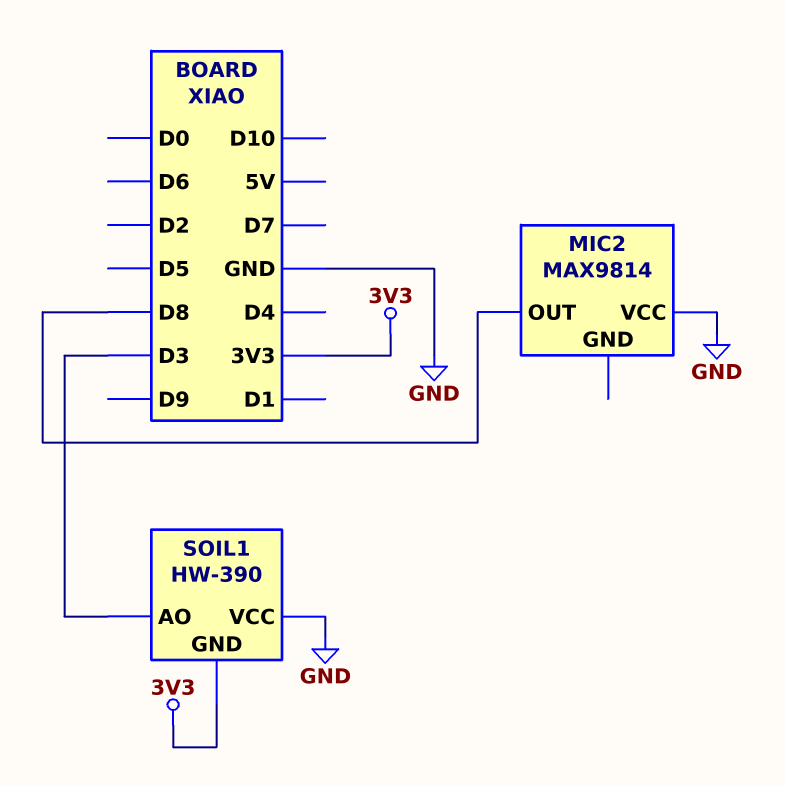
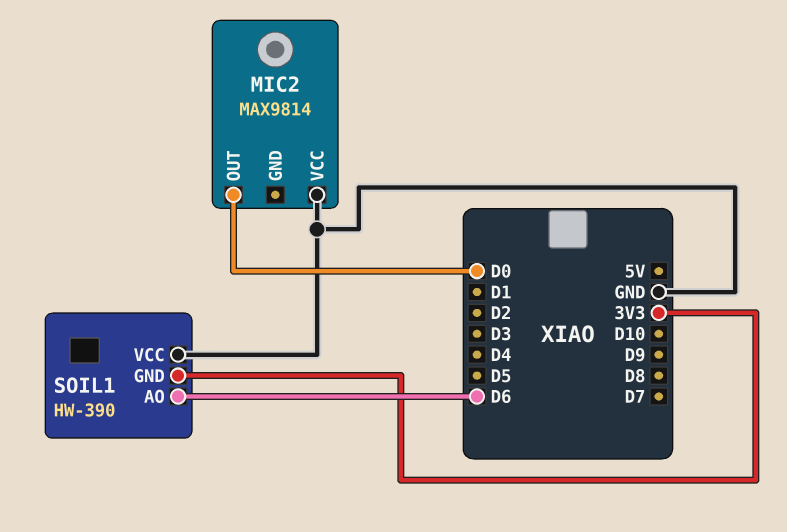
MIC2 pin OUT: D8 -> D0
SOIL1 pin AO: D3 -> D6

